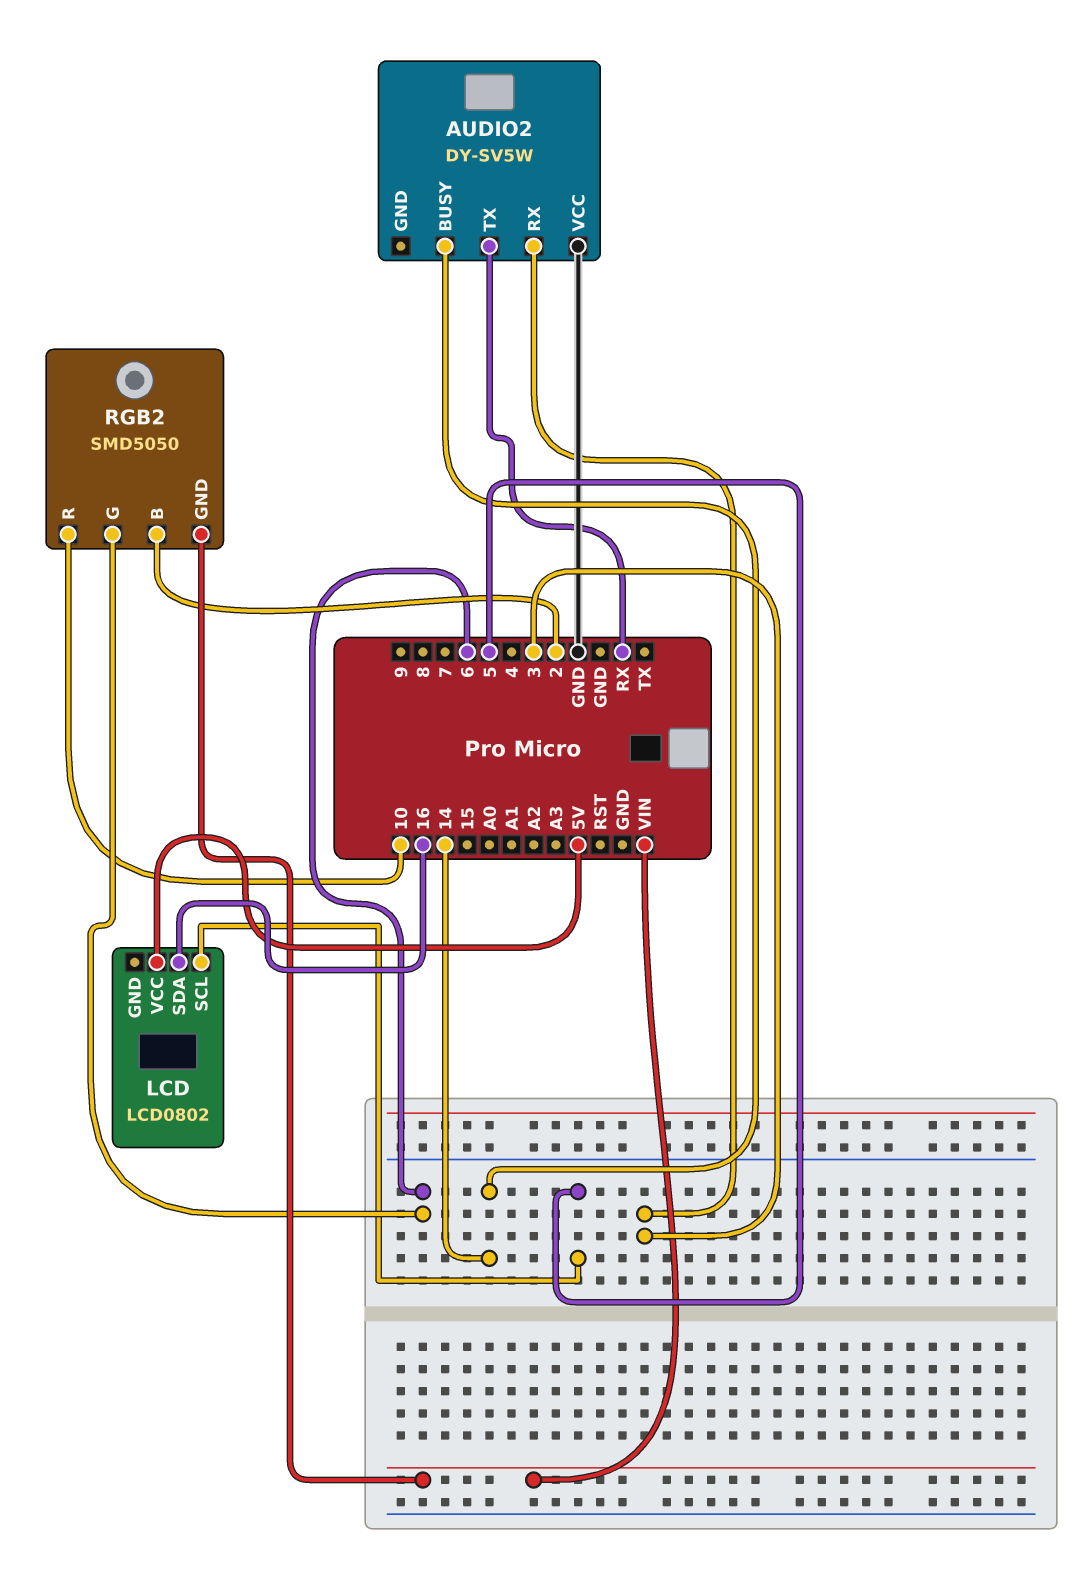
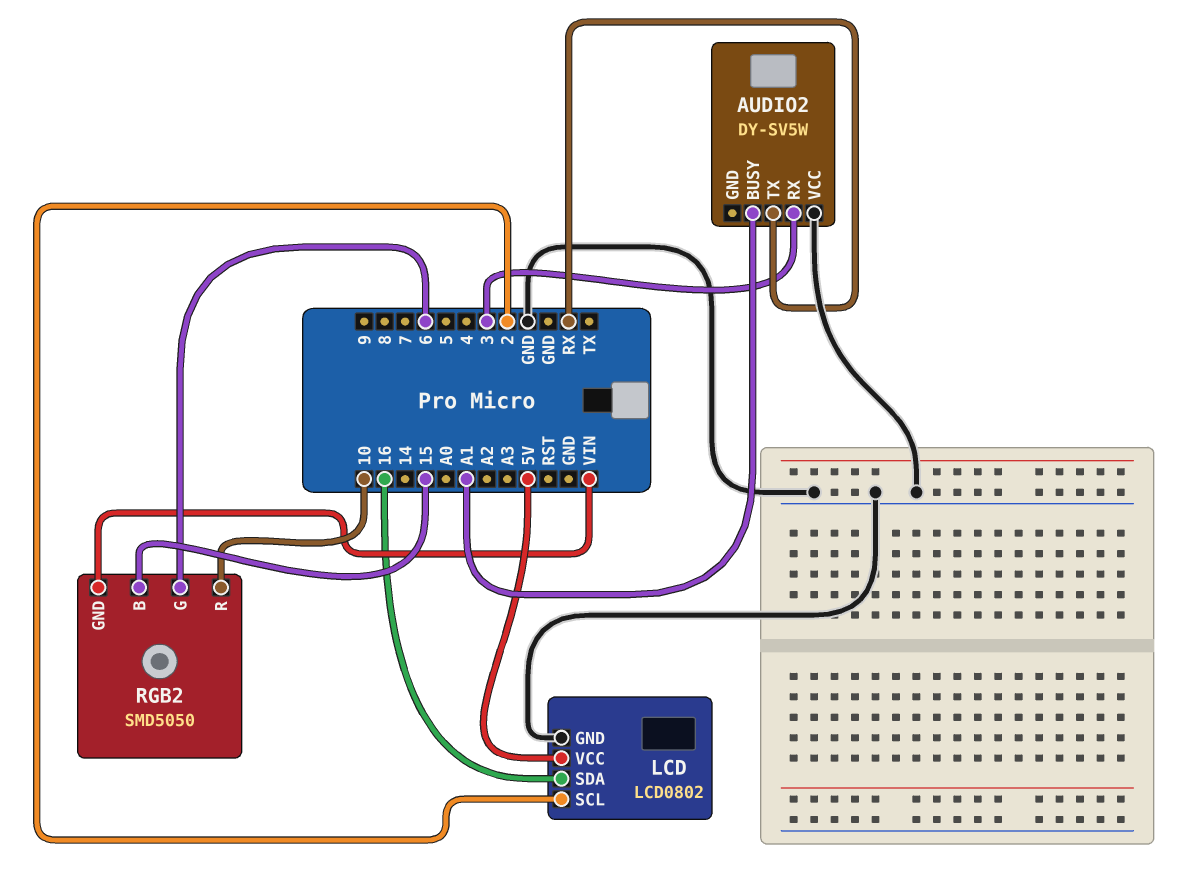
AUDIO2 pin BUSY: 14 -> A1
LCD pin GND: none -> GND
LCD pin SCL: 5 -> 2
RGB2 pin B: 2 -> 15

